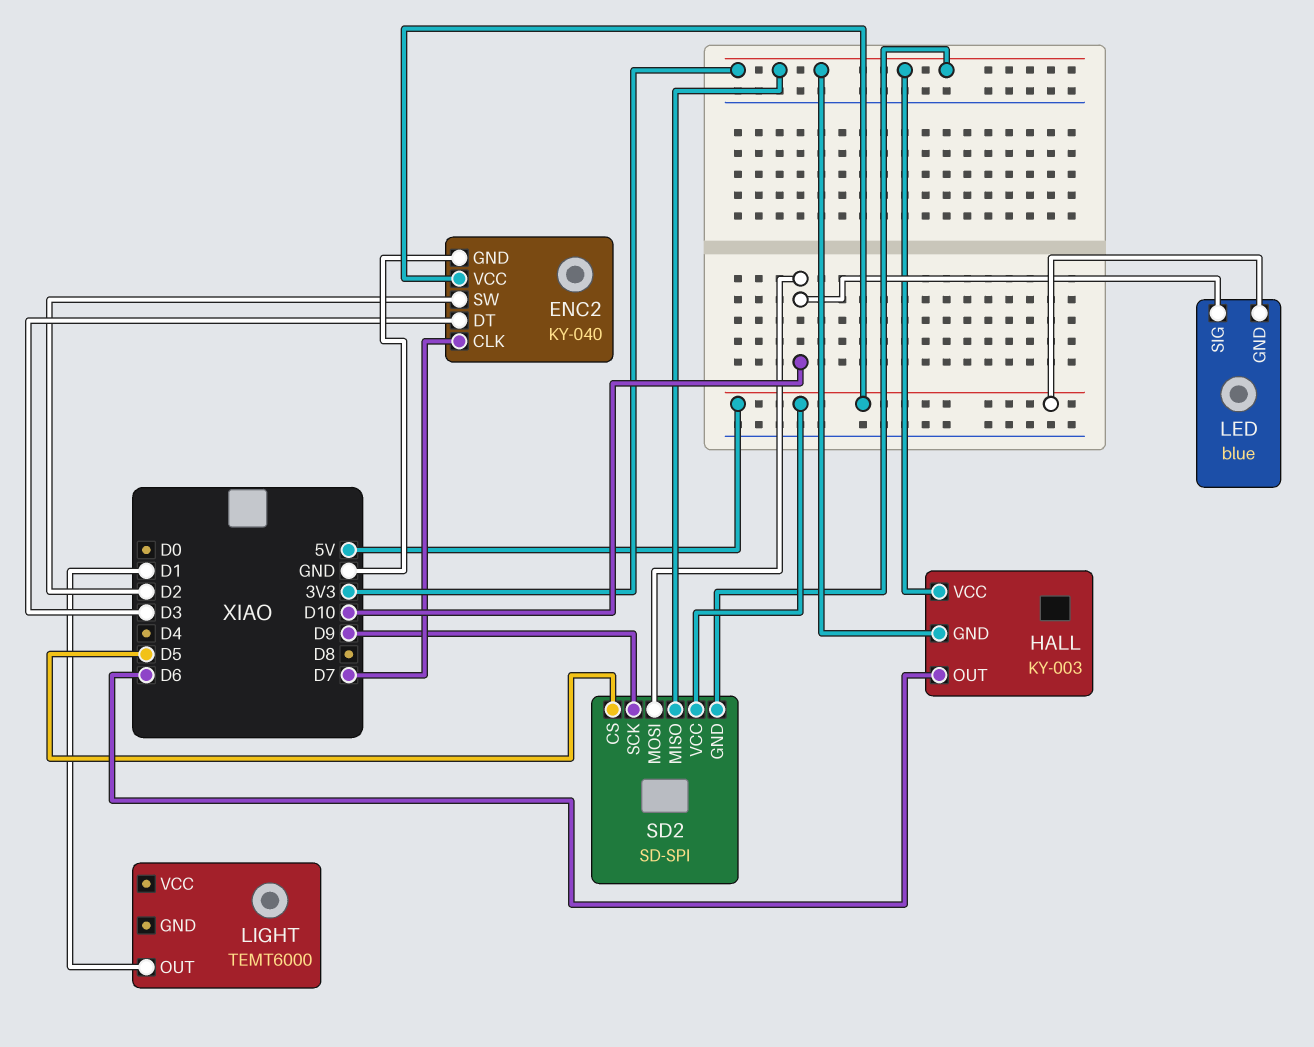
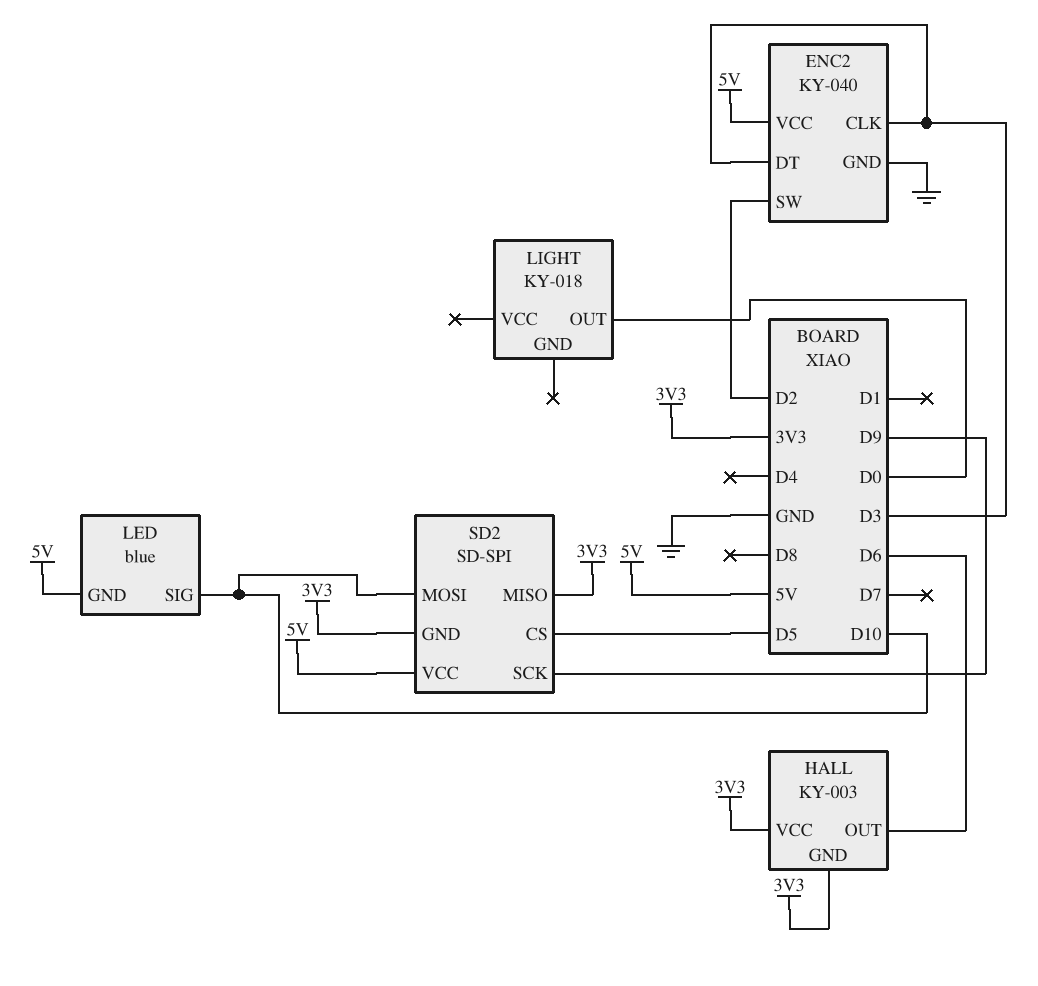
ENC2 pin CLK: D7 -> D3
LIGHT: TEMT6000 -> KY-018
LIGHT pin OUT: D1 -> D0

